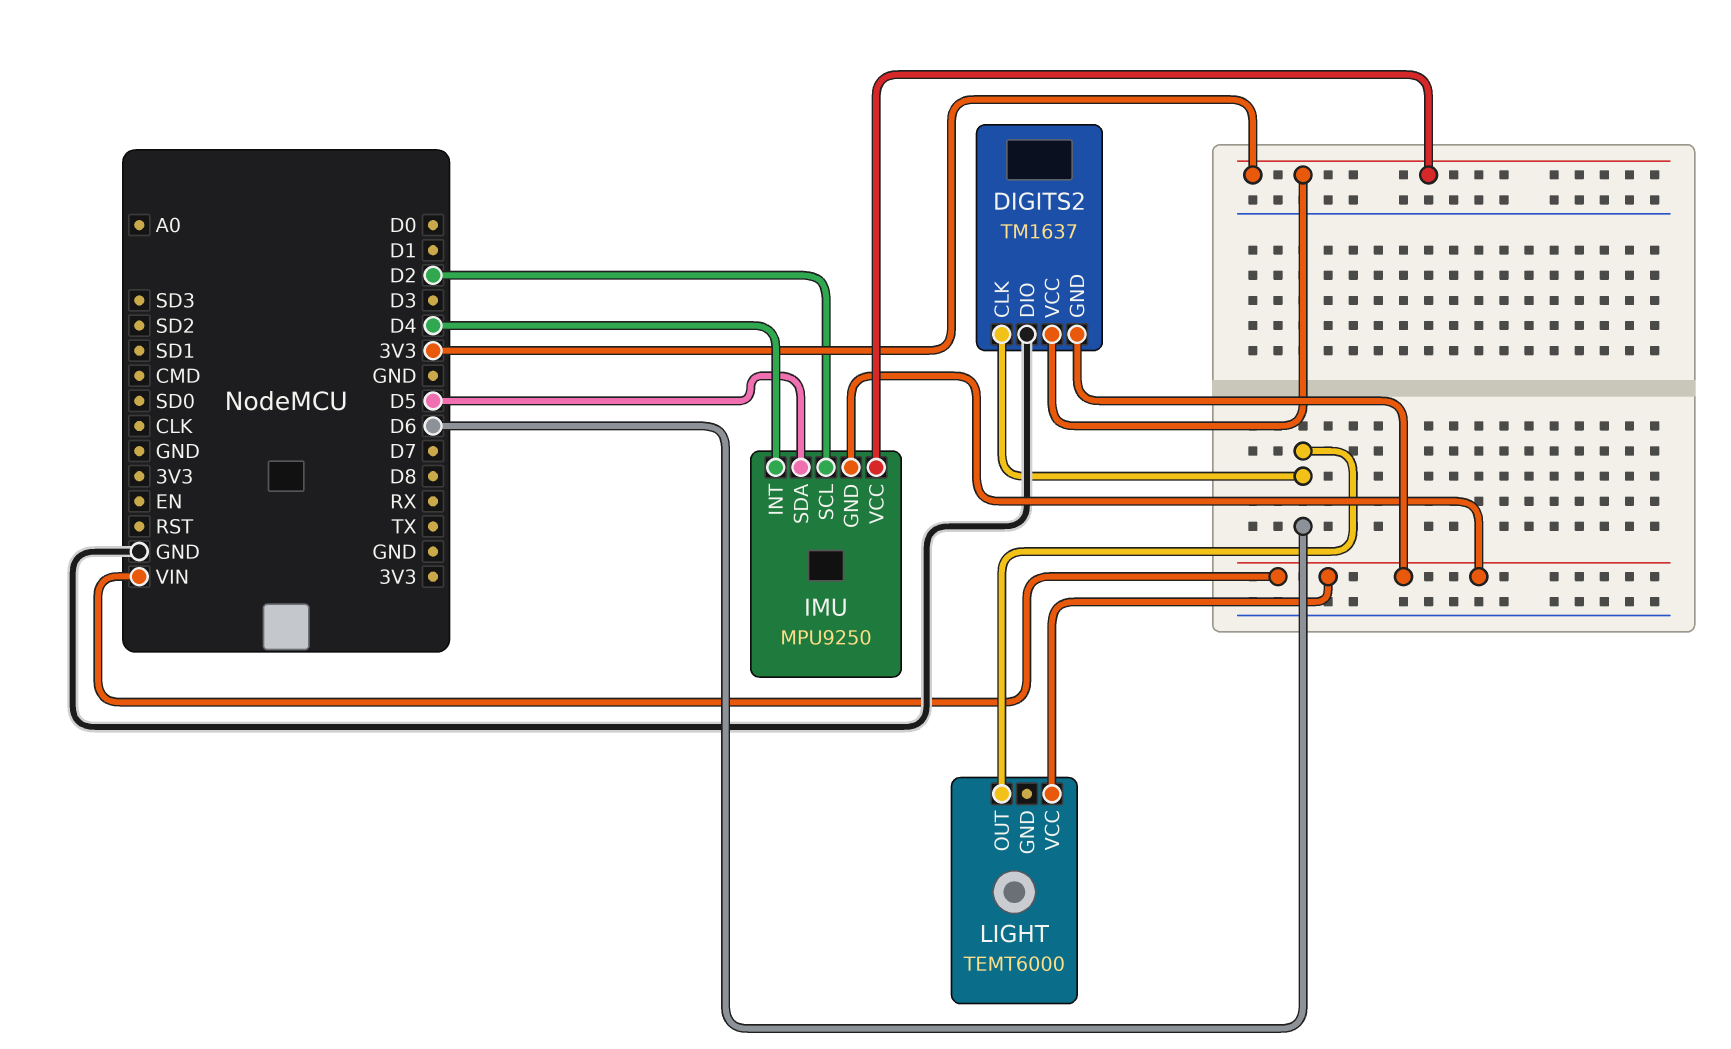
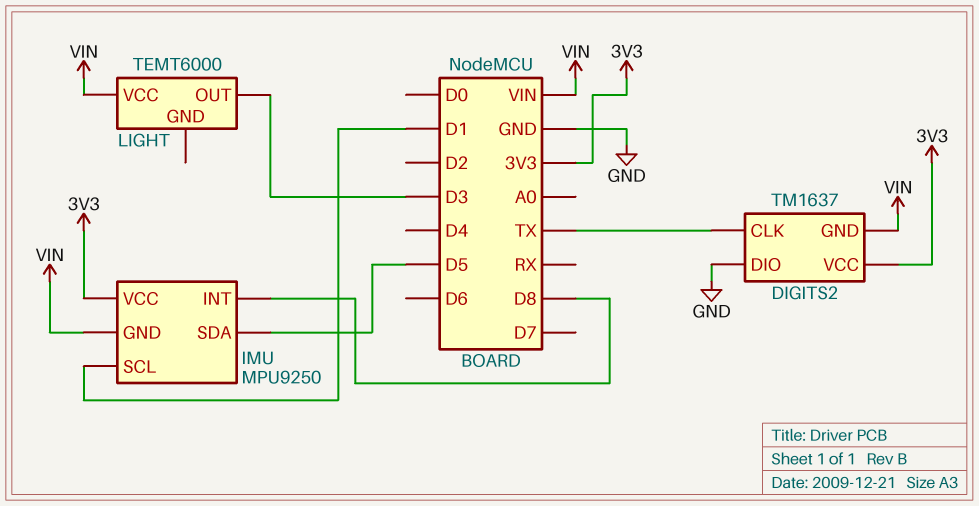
DIGITS2 pin CLK: D6 -> TX
IMU pin INT: D4 -> D8
IMU pin SCL: D2 -> D1
LIGHT pin OUT: D6 -> D3

